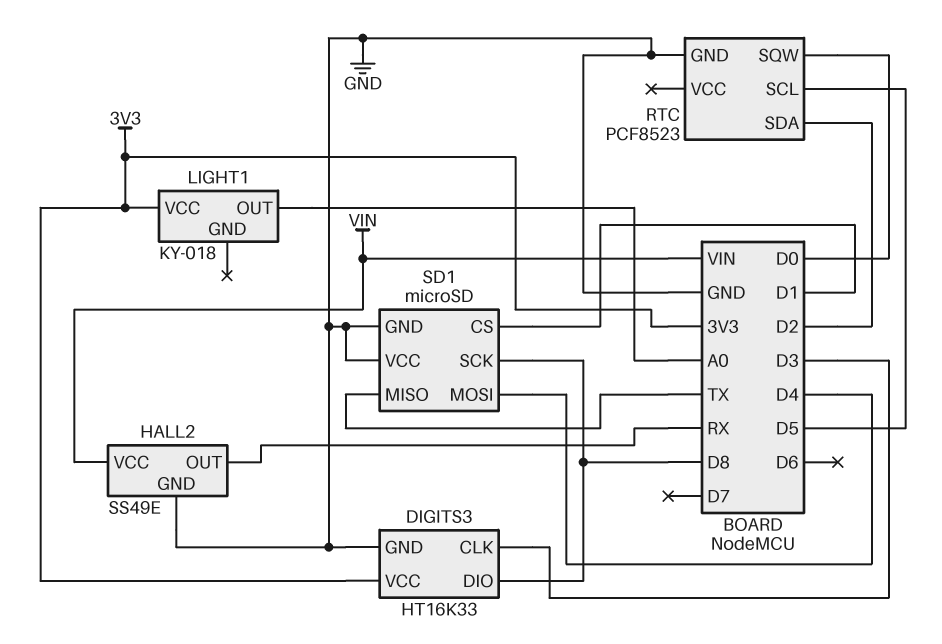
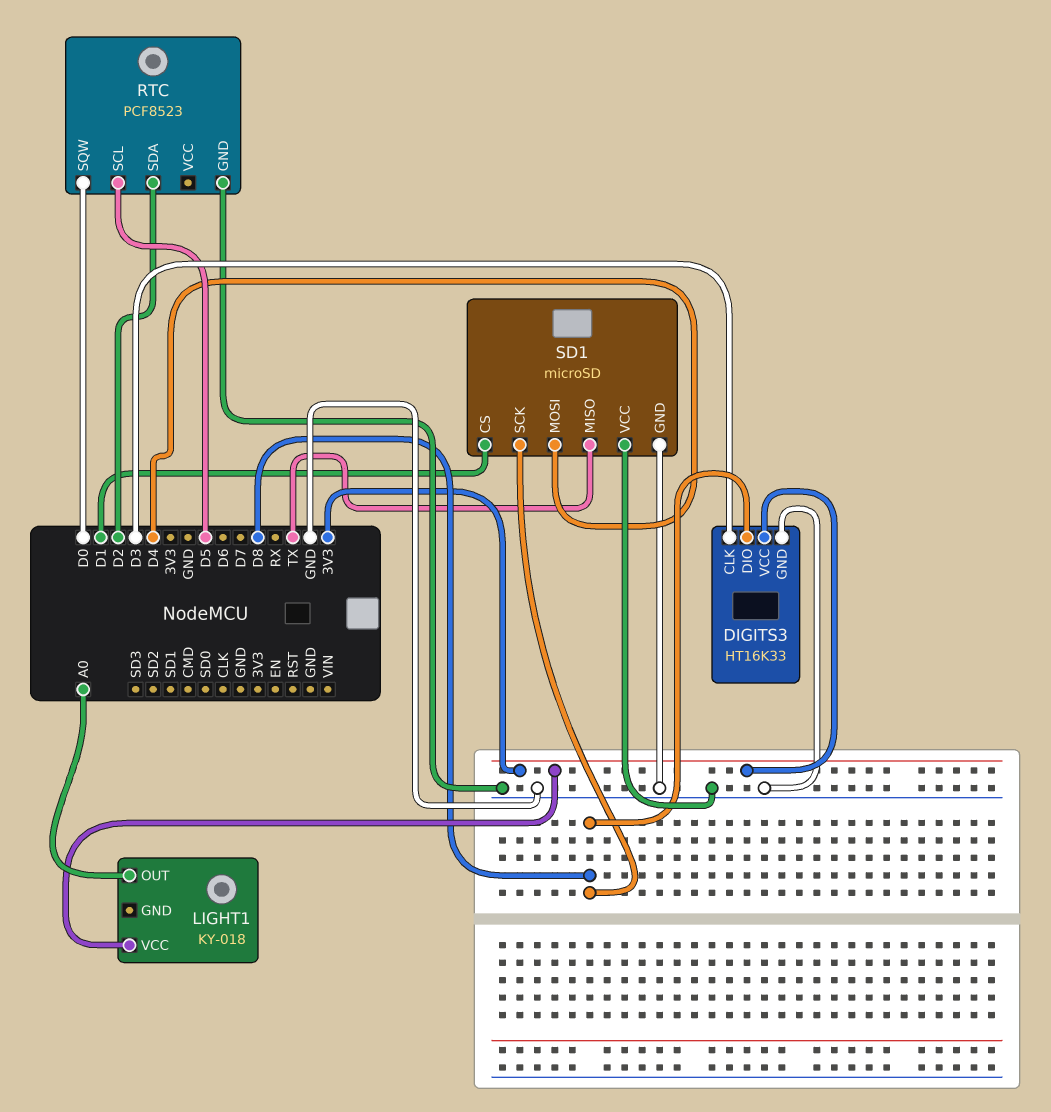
HALL2: SS49E -> none
HALL2 pin GND: GND -> none
HALL2 pin OUT: RX -> none
HALL2 pin VCC: VIN -> none

